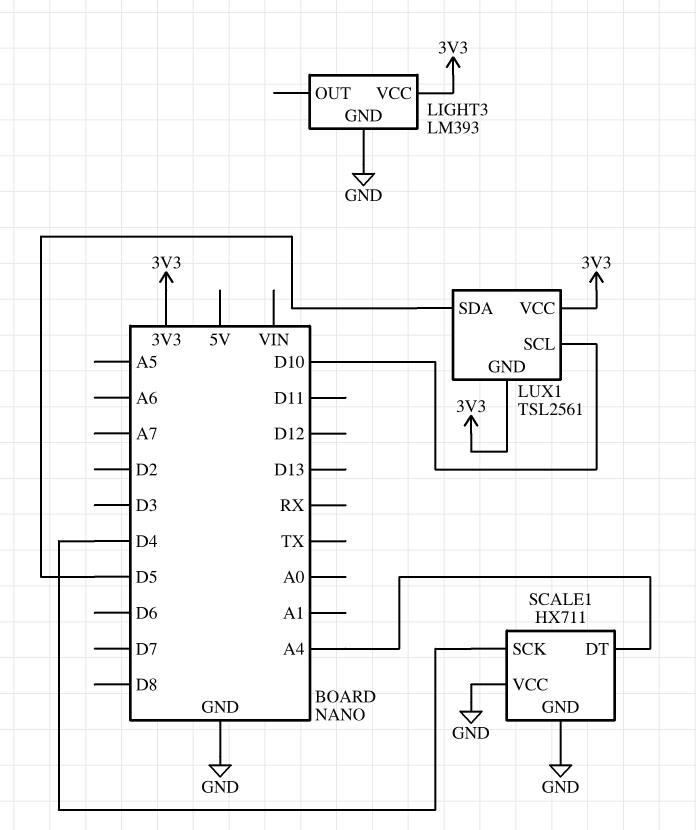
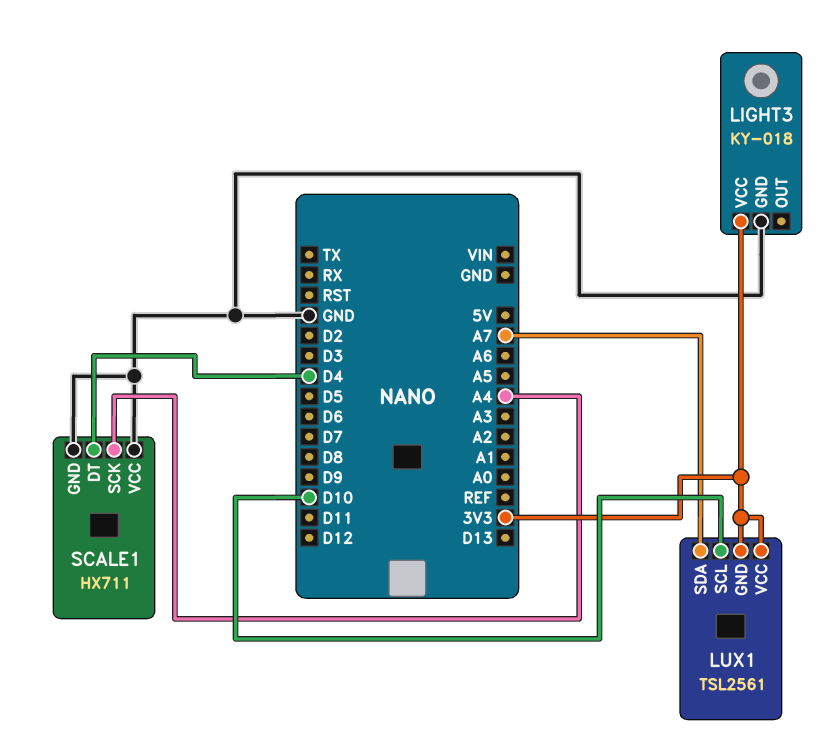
LIGHT3: LM393 -> KY-018
LUX1 pin SDA: D5 -> A7
SCALE1 pin DT: A4 -> D4
SCALE1 pin SCK: D4 -> A4

